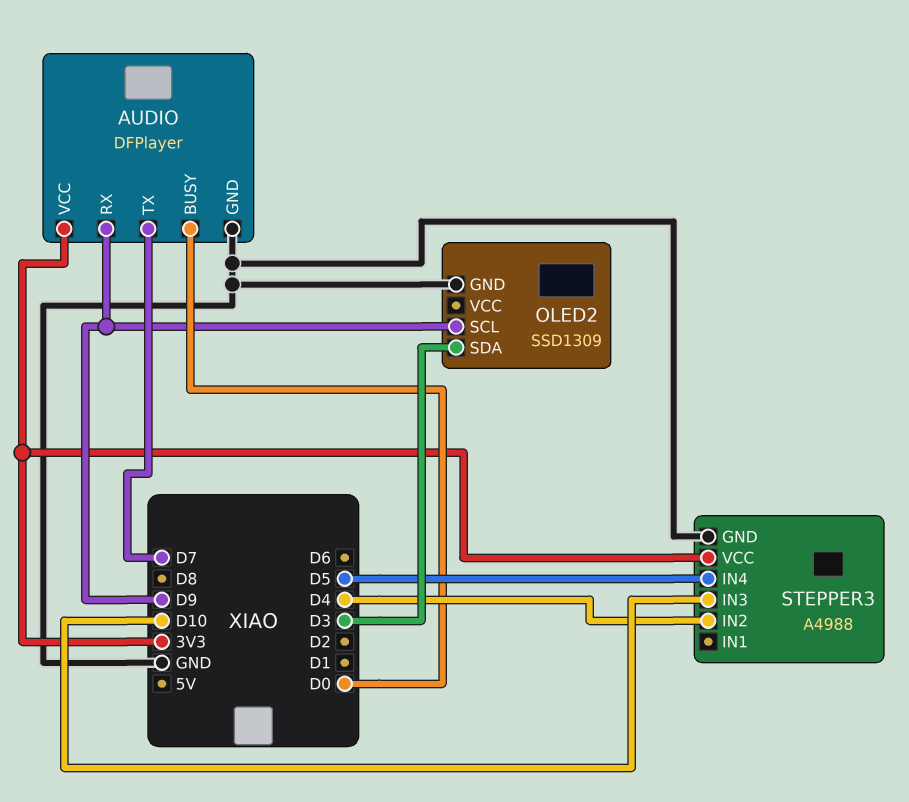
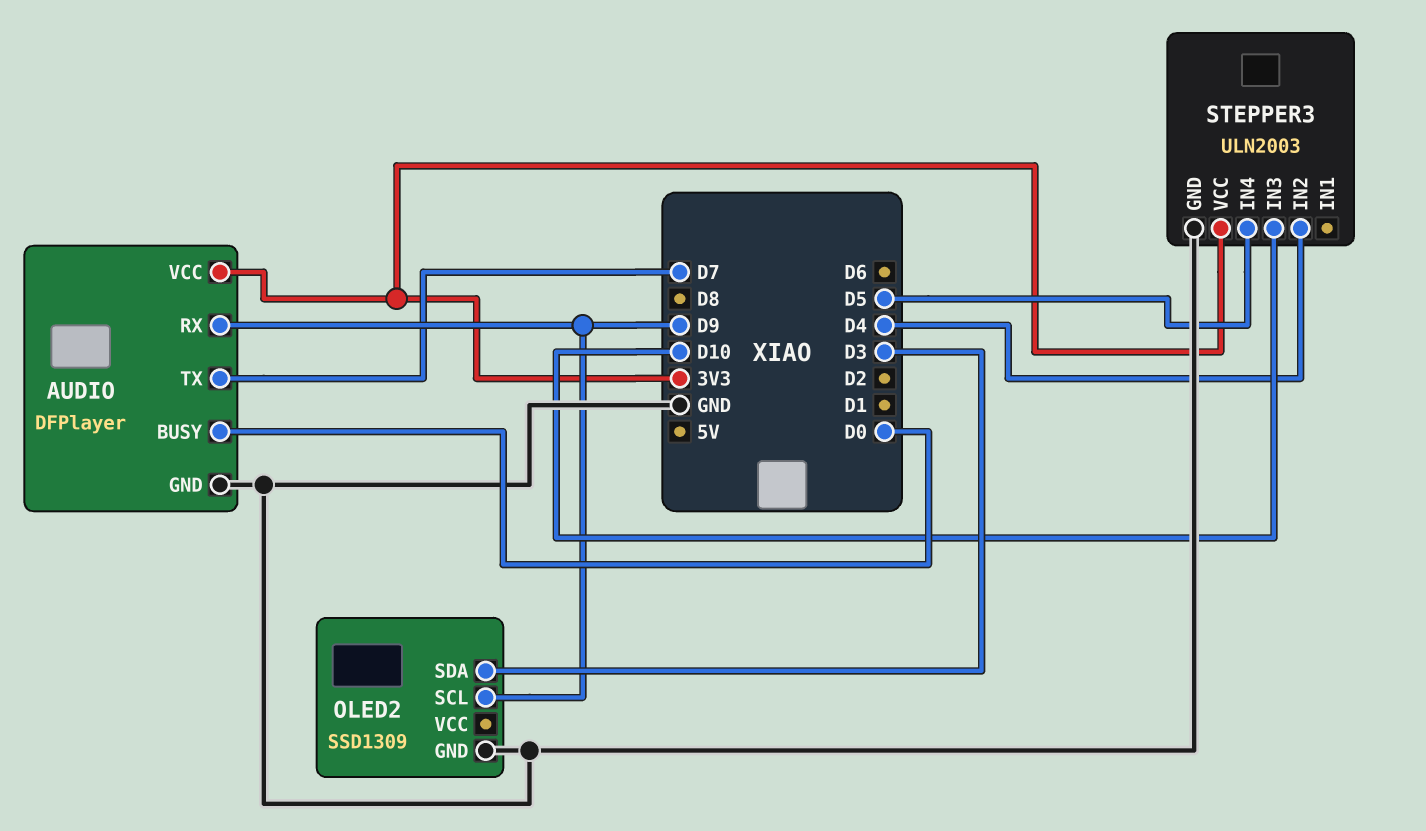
STEPPER3: A4988 -> ULN2003

